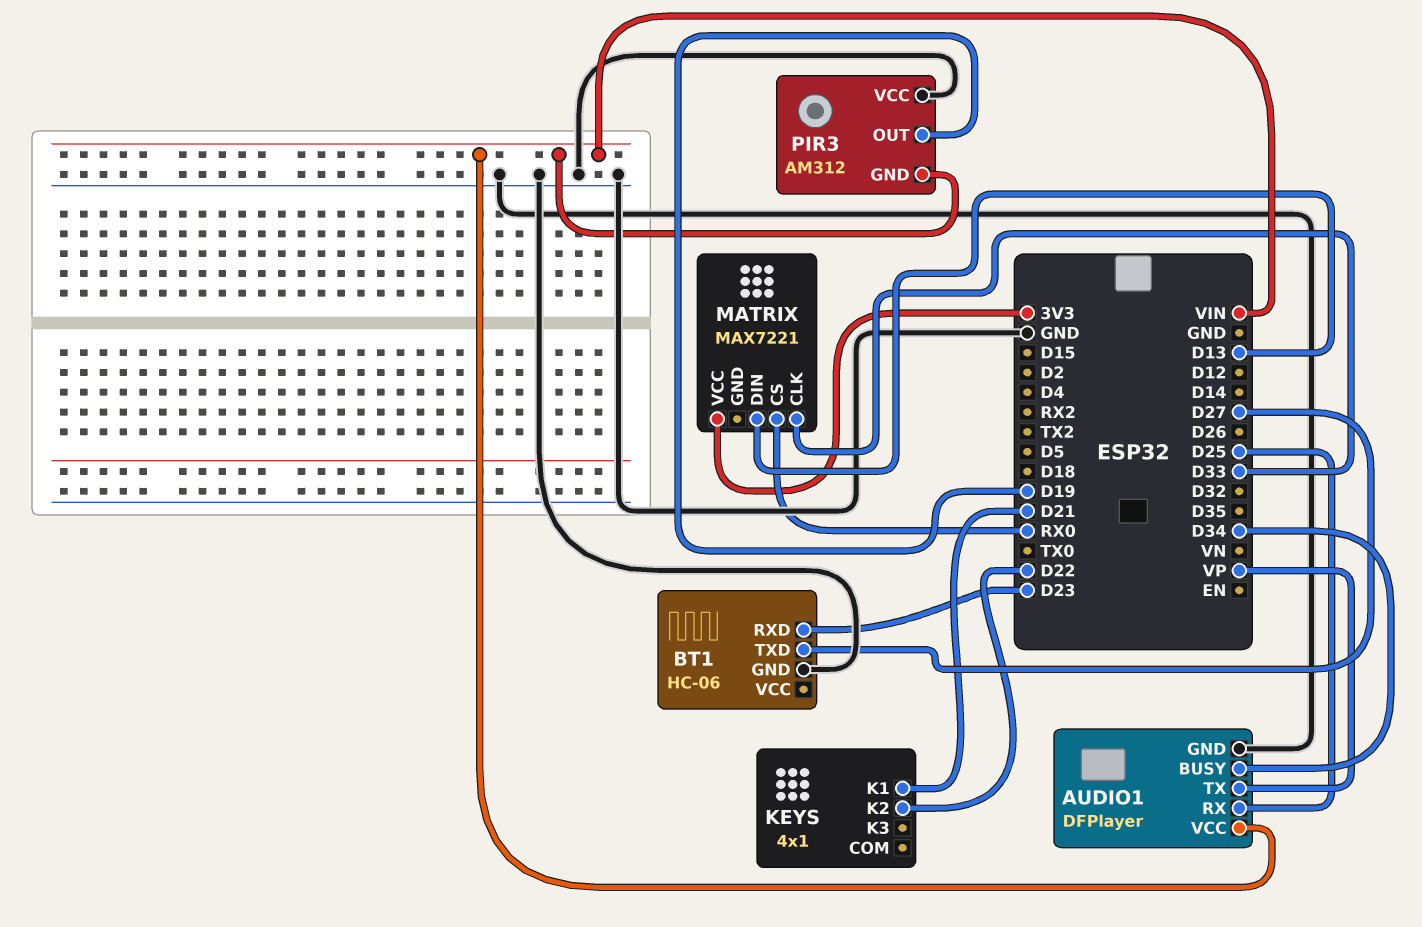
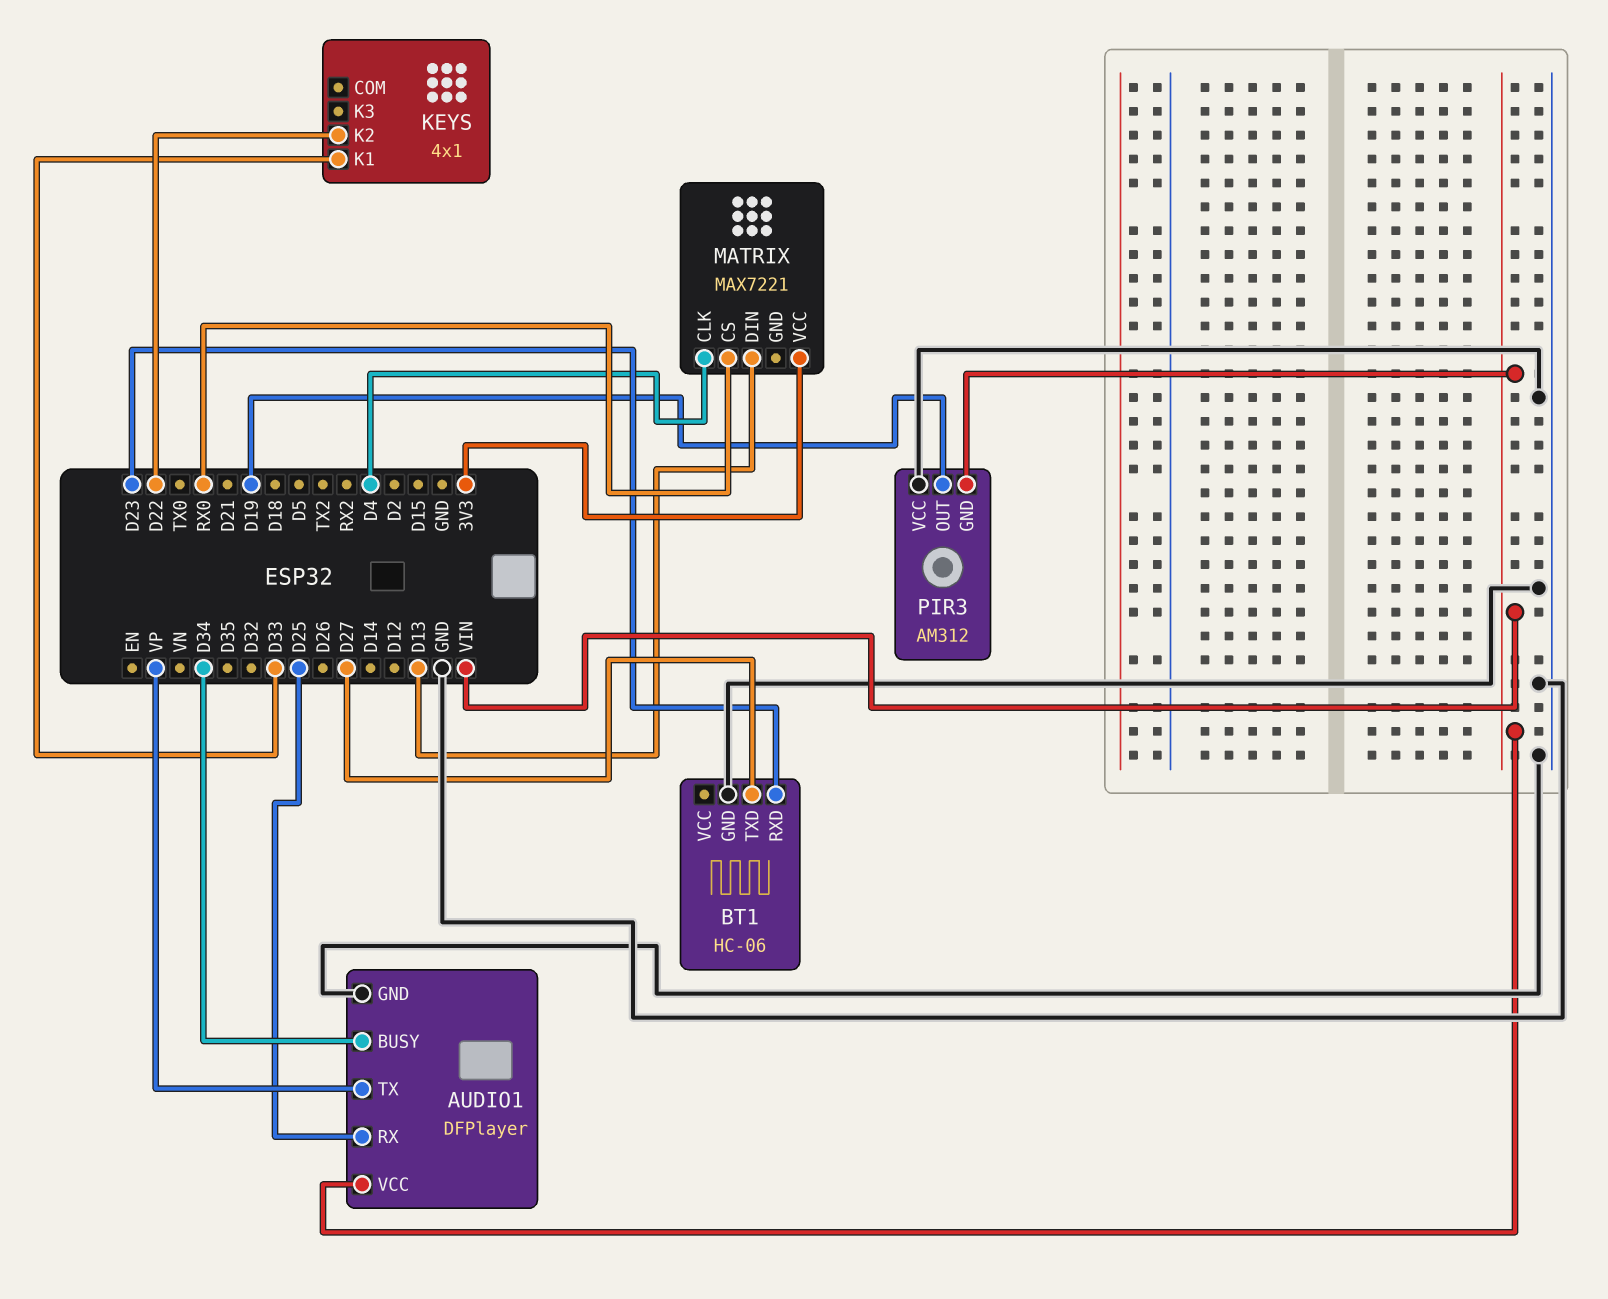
KEYS pin K1: D21 -> D33
MATRIX pin CLK: D33 -> D4

